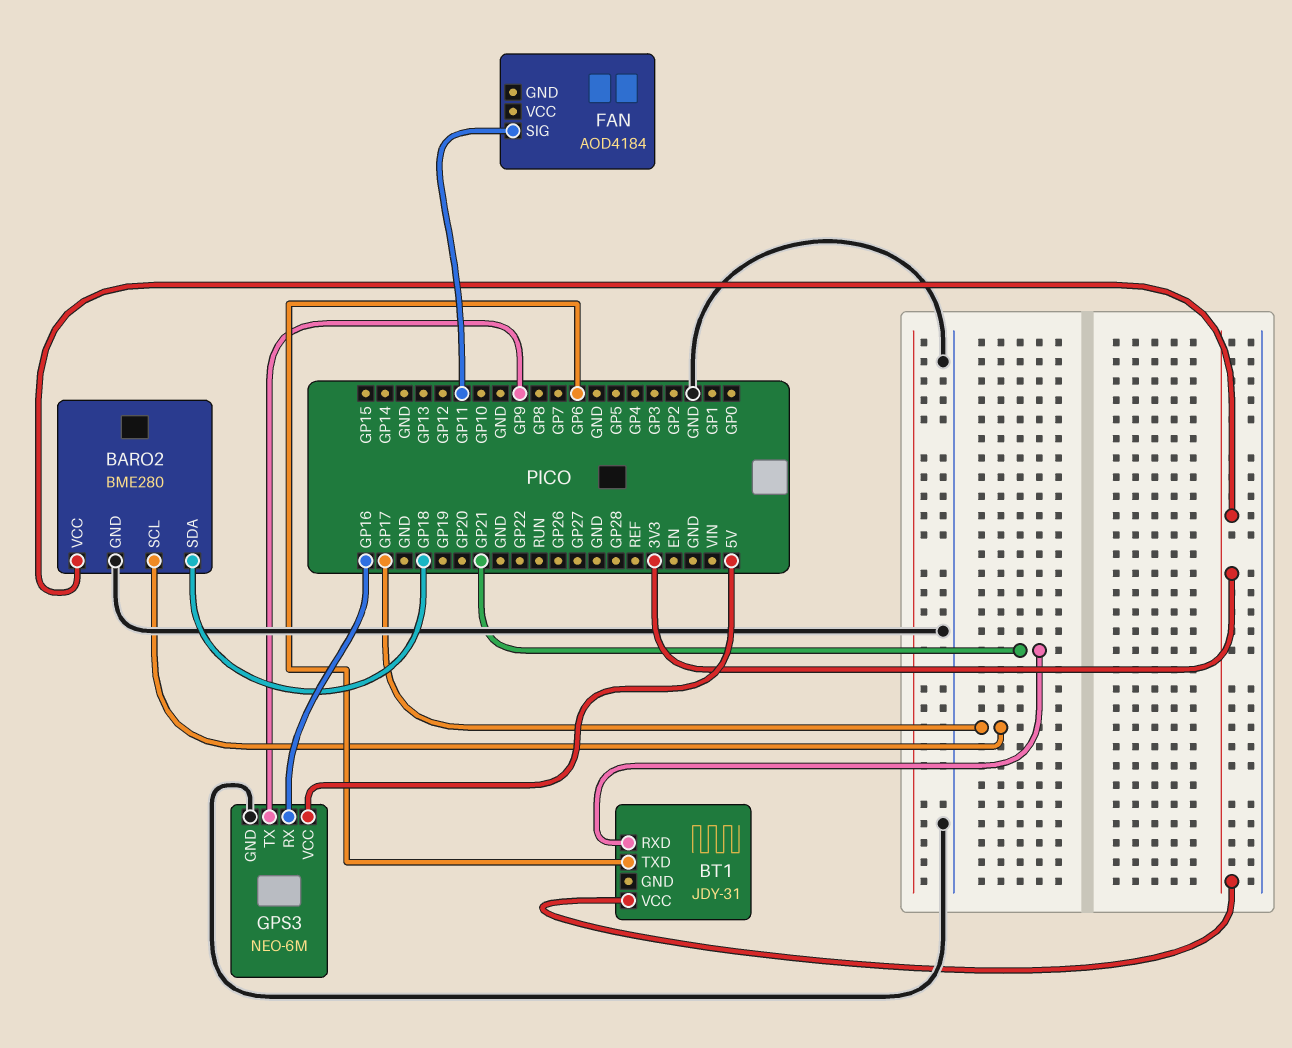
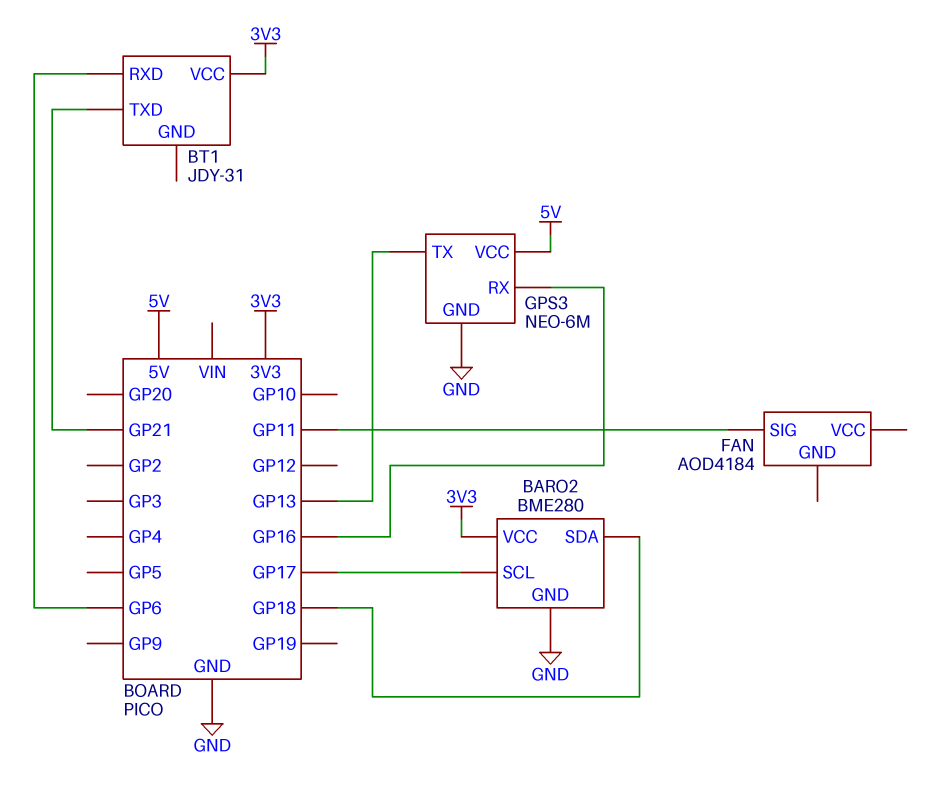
BT1 pin RXD: GP21 -> GP6
BT1 pin TXD: GP6 -> GP21
GPS3 pin TX: GP9 -> GP13

